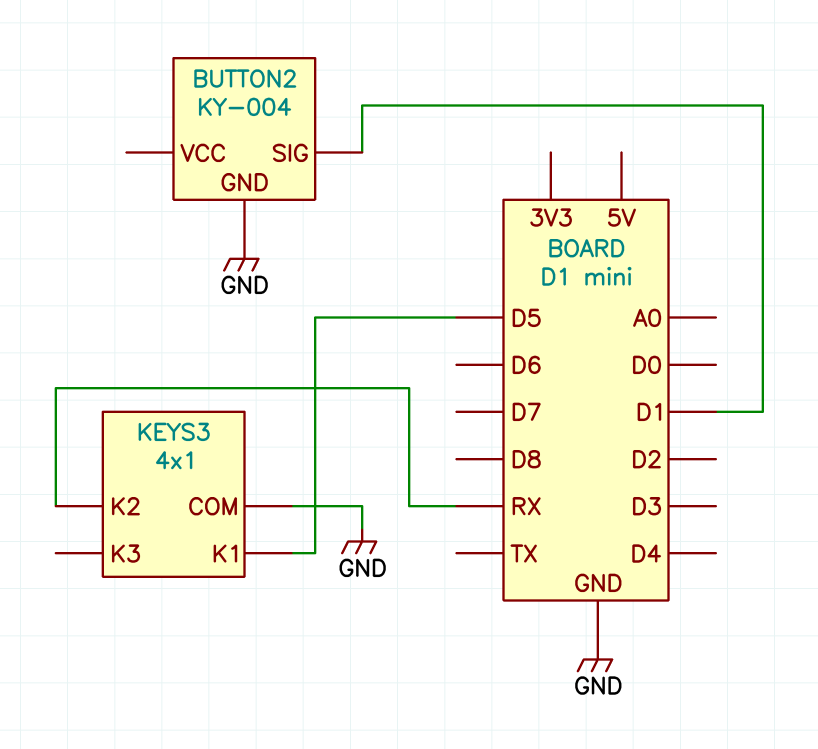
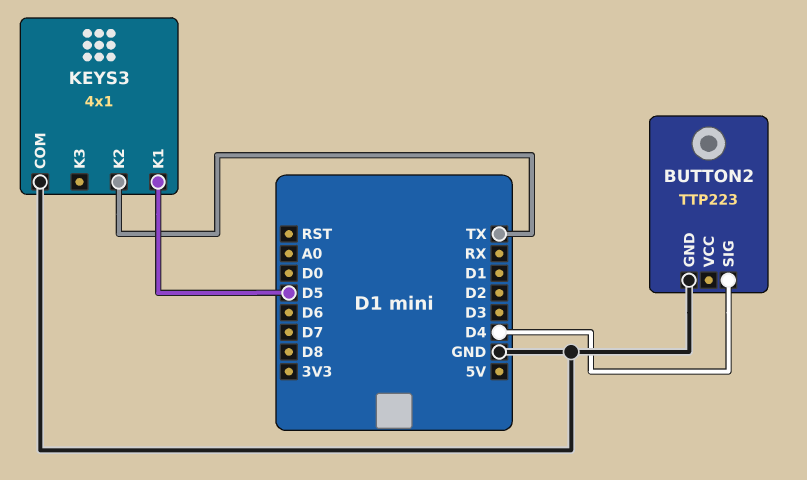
BUTTON2: KY-004 -> TTP223
BUTTON2 pin SIG: D1 -> D4
KEYS3 pin K2: RX -> TX

